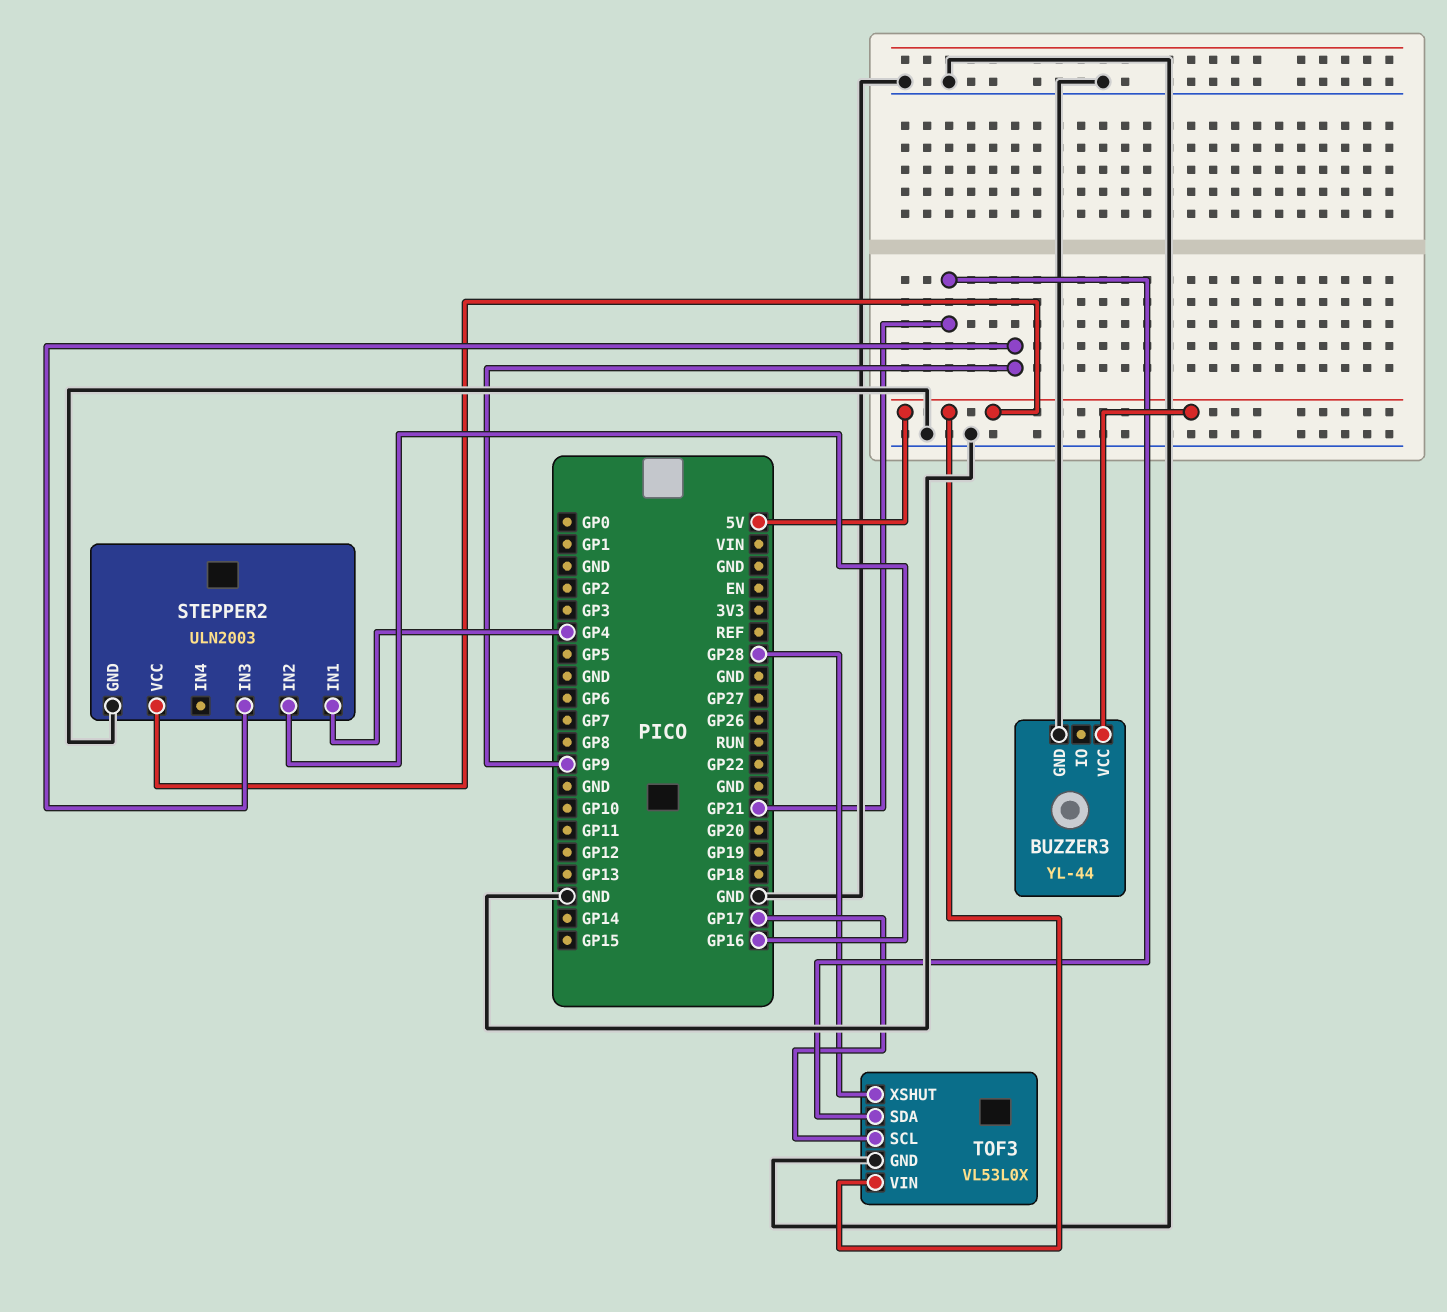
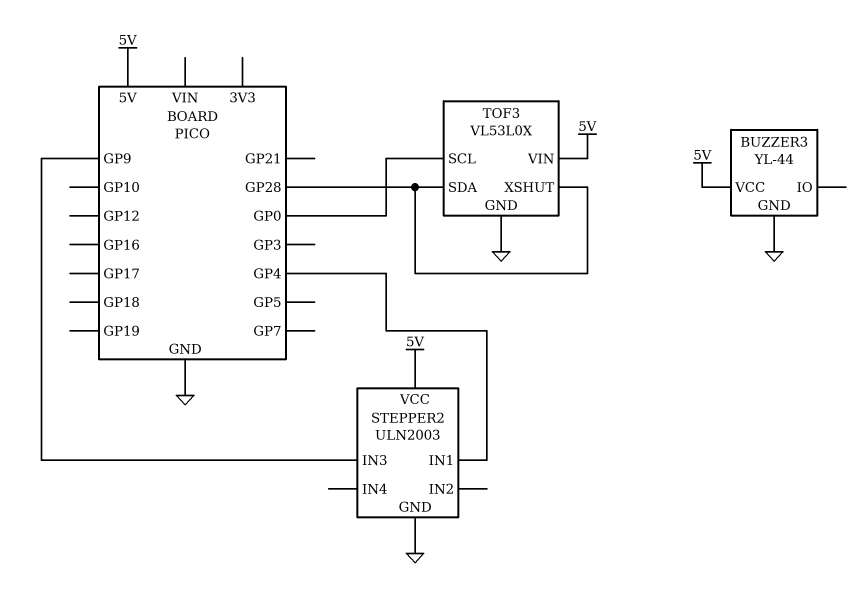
STEPPER2 pin IN2: GP16 -> none
TOF3 pin SCL: GP17 -> GP0
TOF3 pin SDA: GP21 -> GP28

